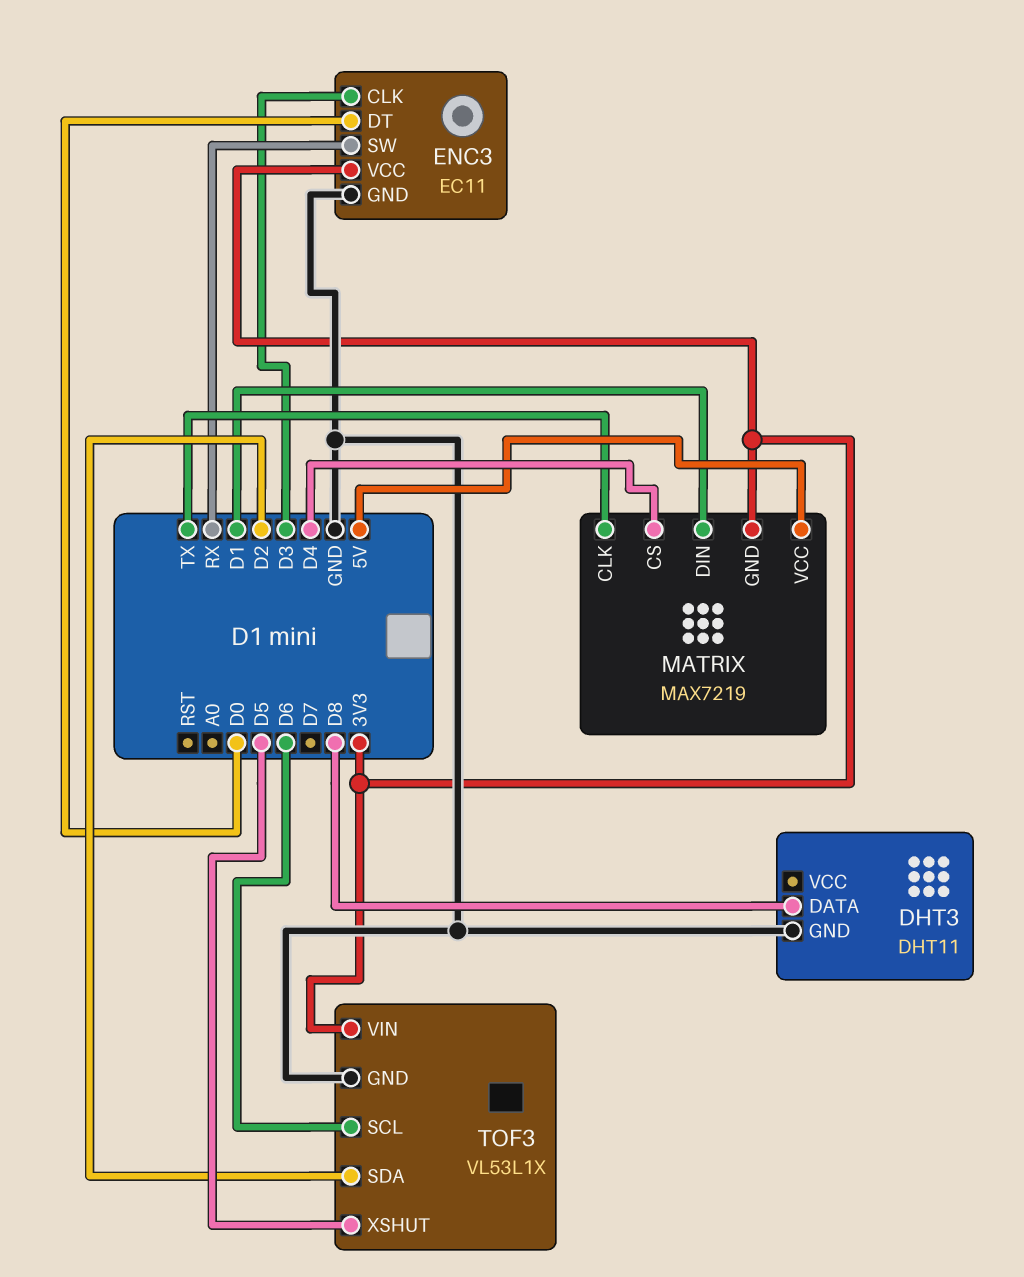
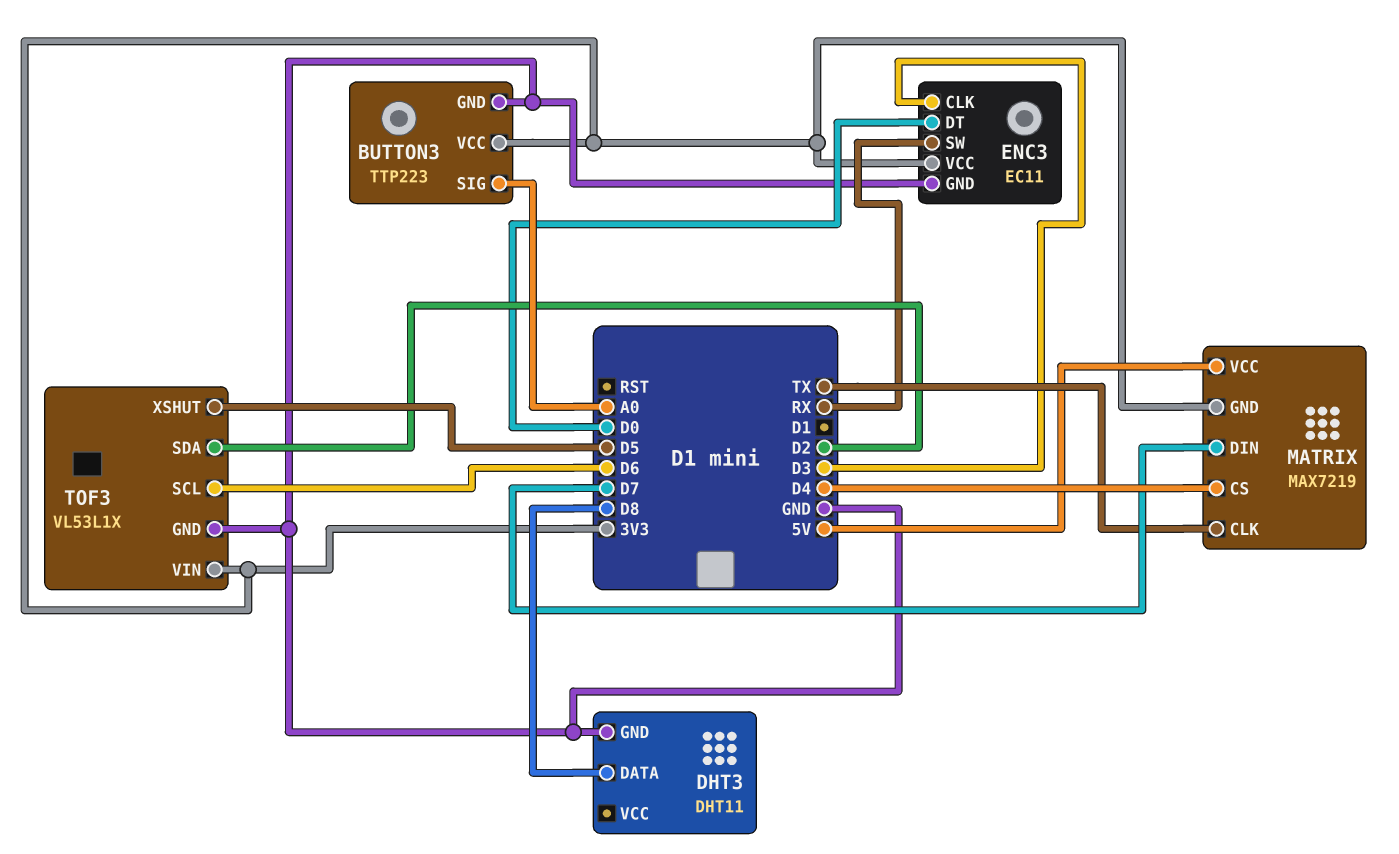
BUTTON3: none -> TTP223
BUTTON3 pin GND: none -> GND
BUTTON3 pin SIG: none -> A0
BUTTON3 pin VCC: none -> 3V3
MATRIX pin DIN: D1 -> D7

